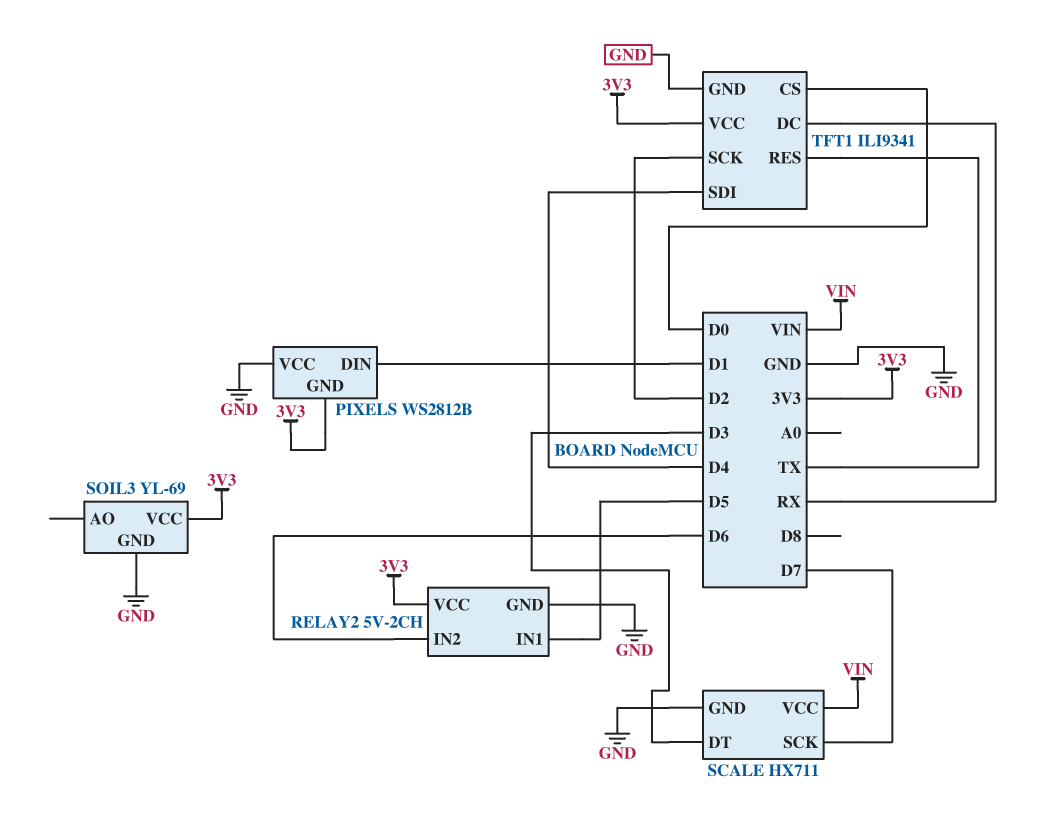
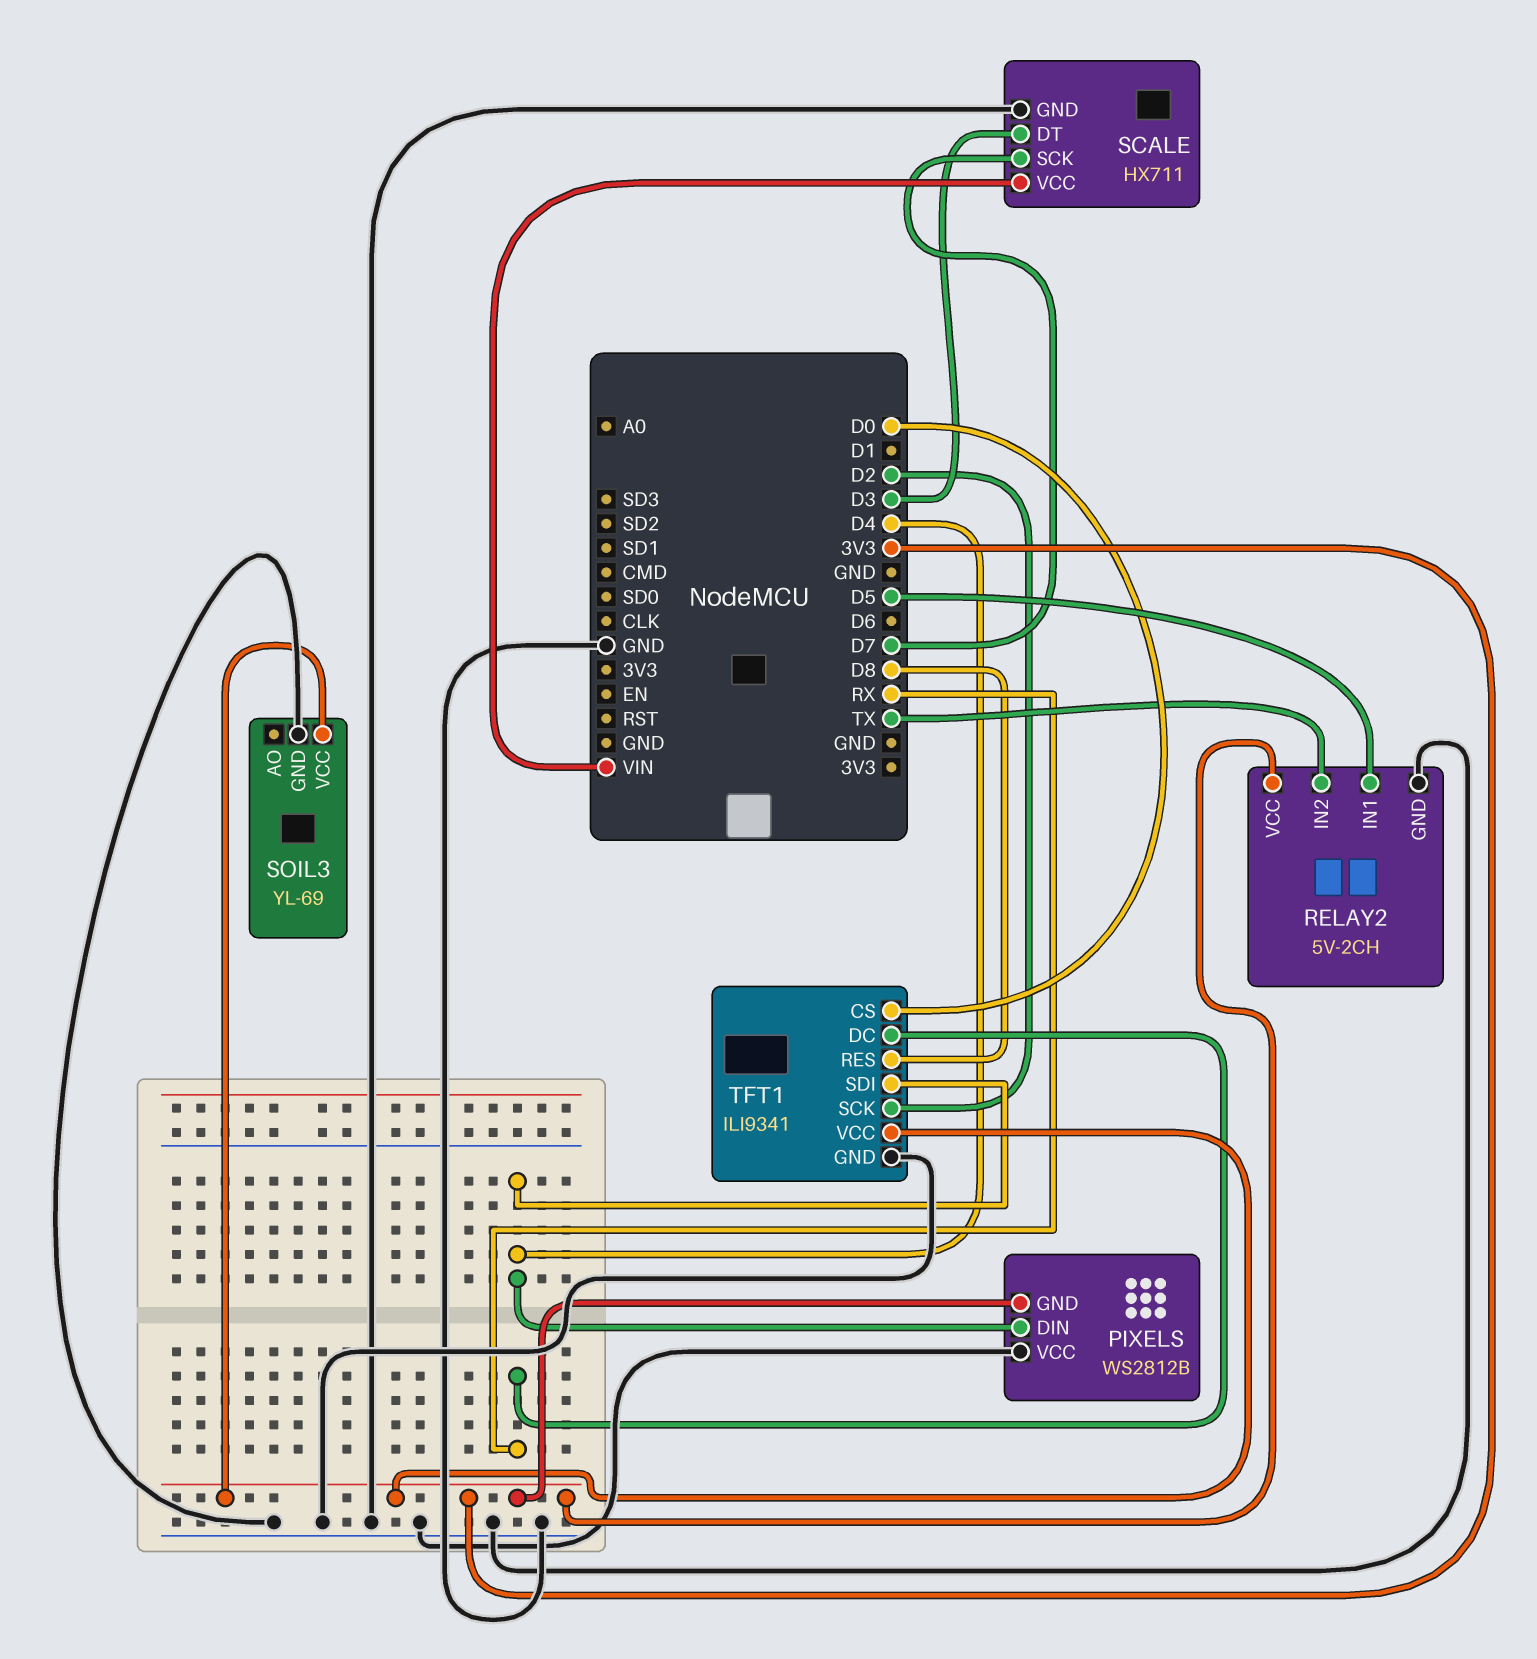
PIXELS pin DIN: D1 -> D4
RELAY2 pin IN2: D6 -> TX
TFT1 pin RES: TX -> D8

